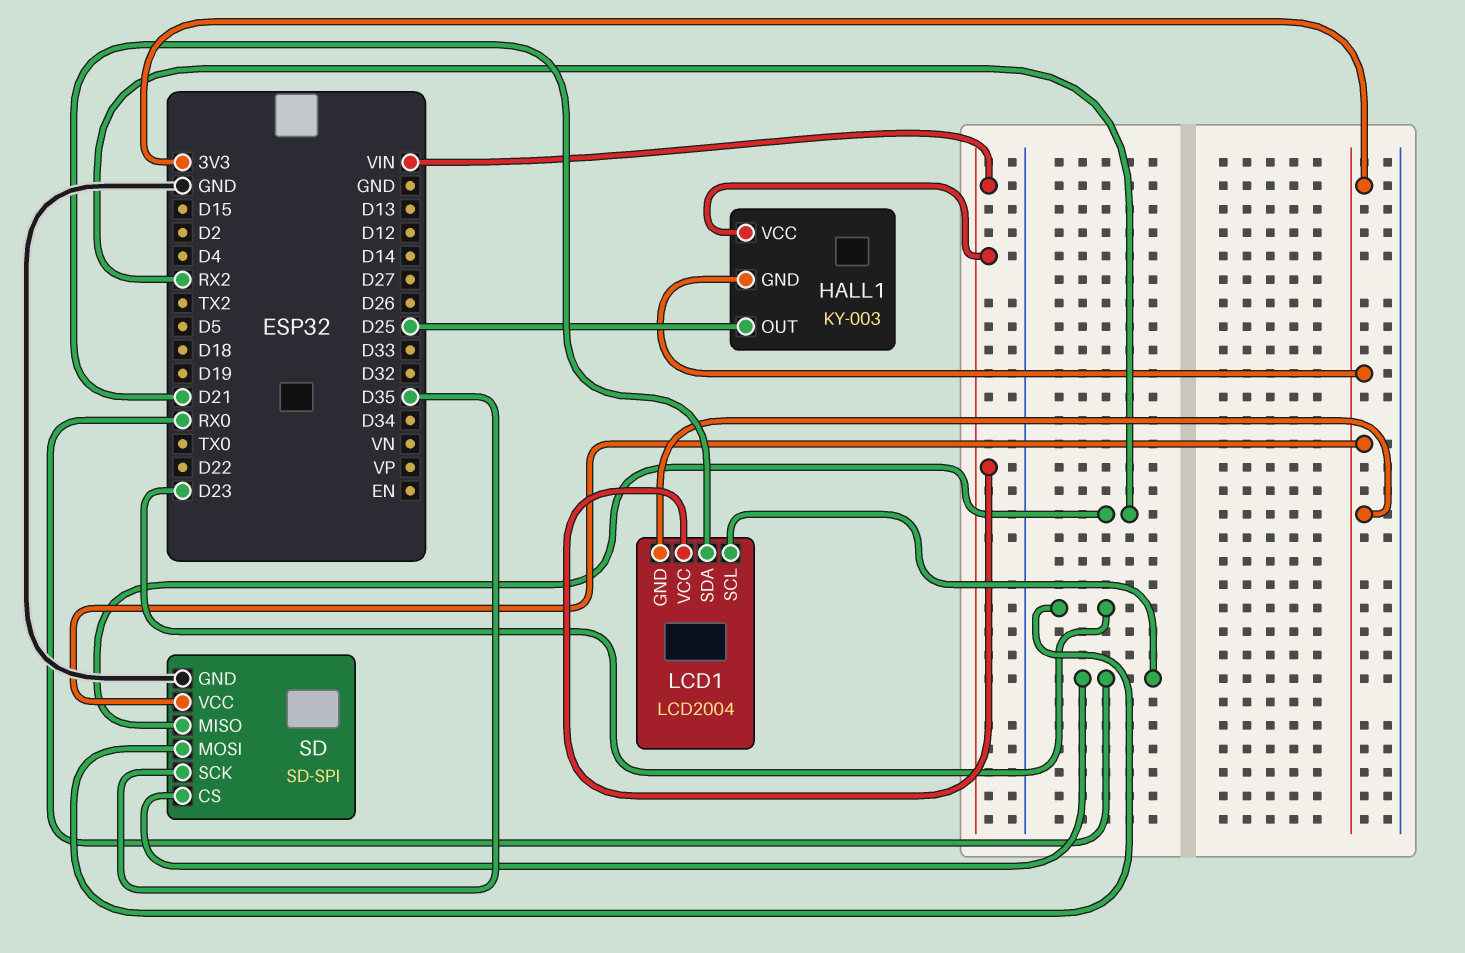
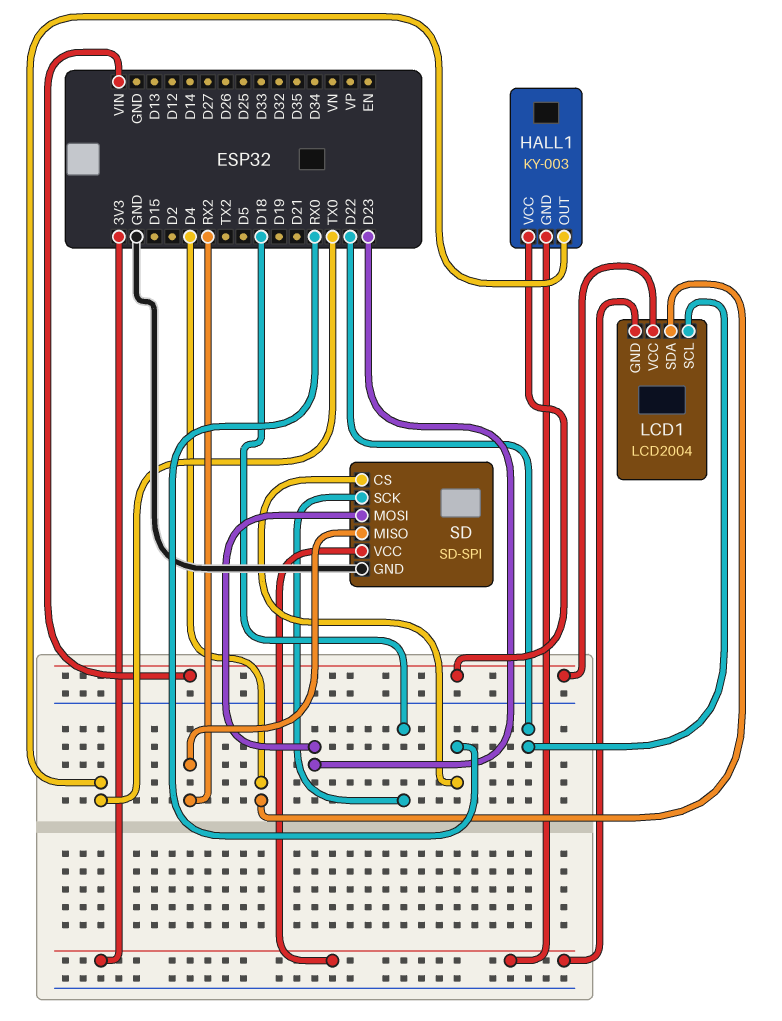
HALL1 pin OUT: D25 -> TX0
LCD1 pin SCL: RX0 -> D22
LCD1 pin SDA: D21 -> D4
SD pin SCK: D35 -> D18

